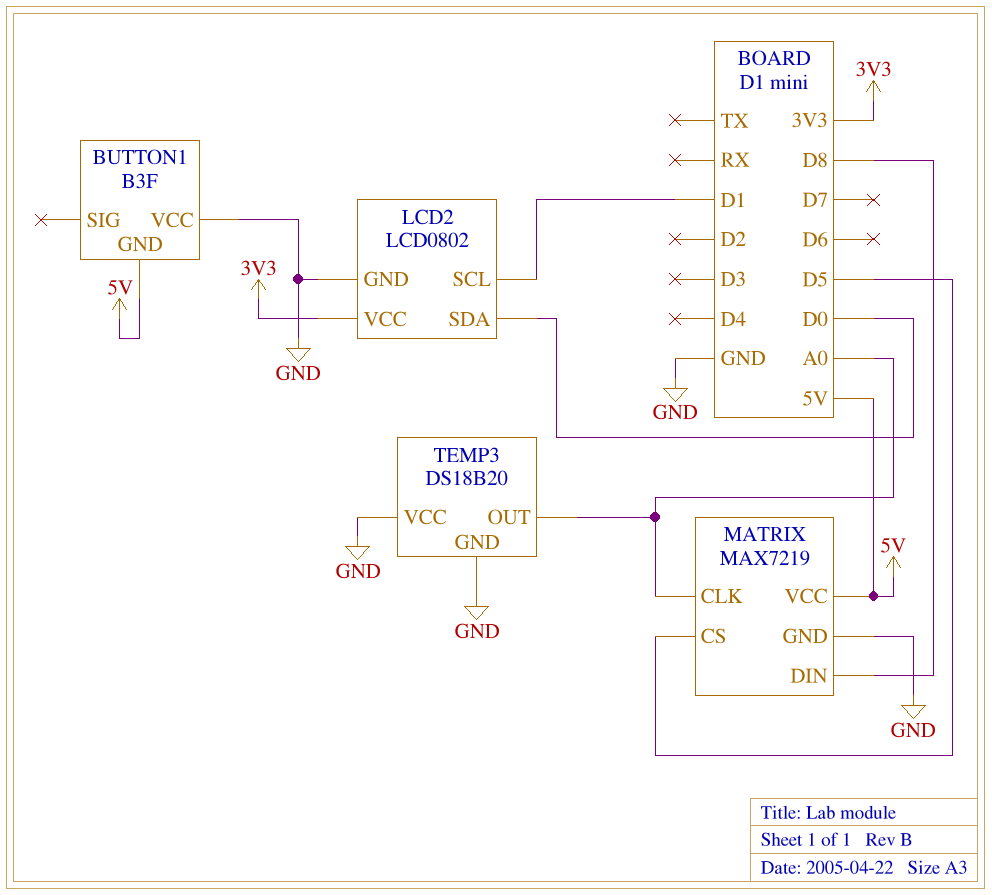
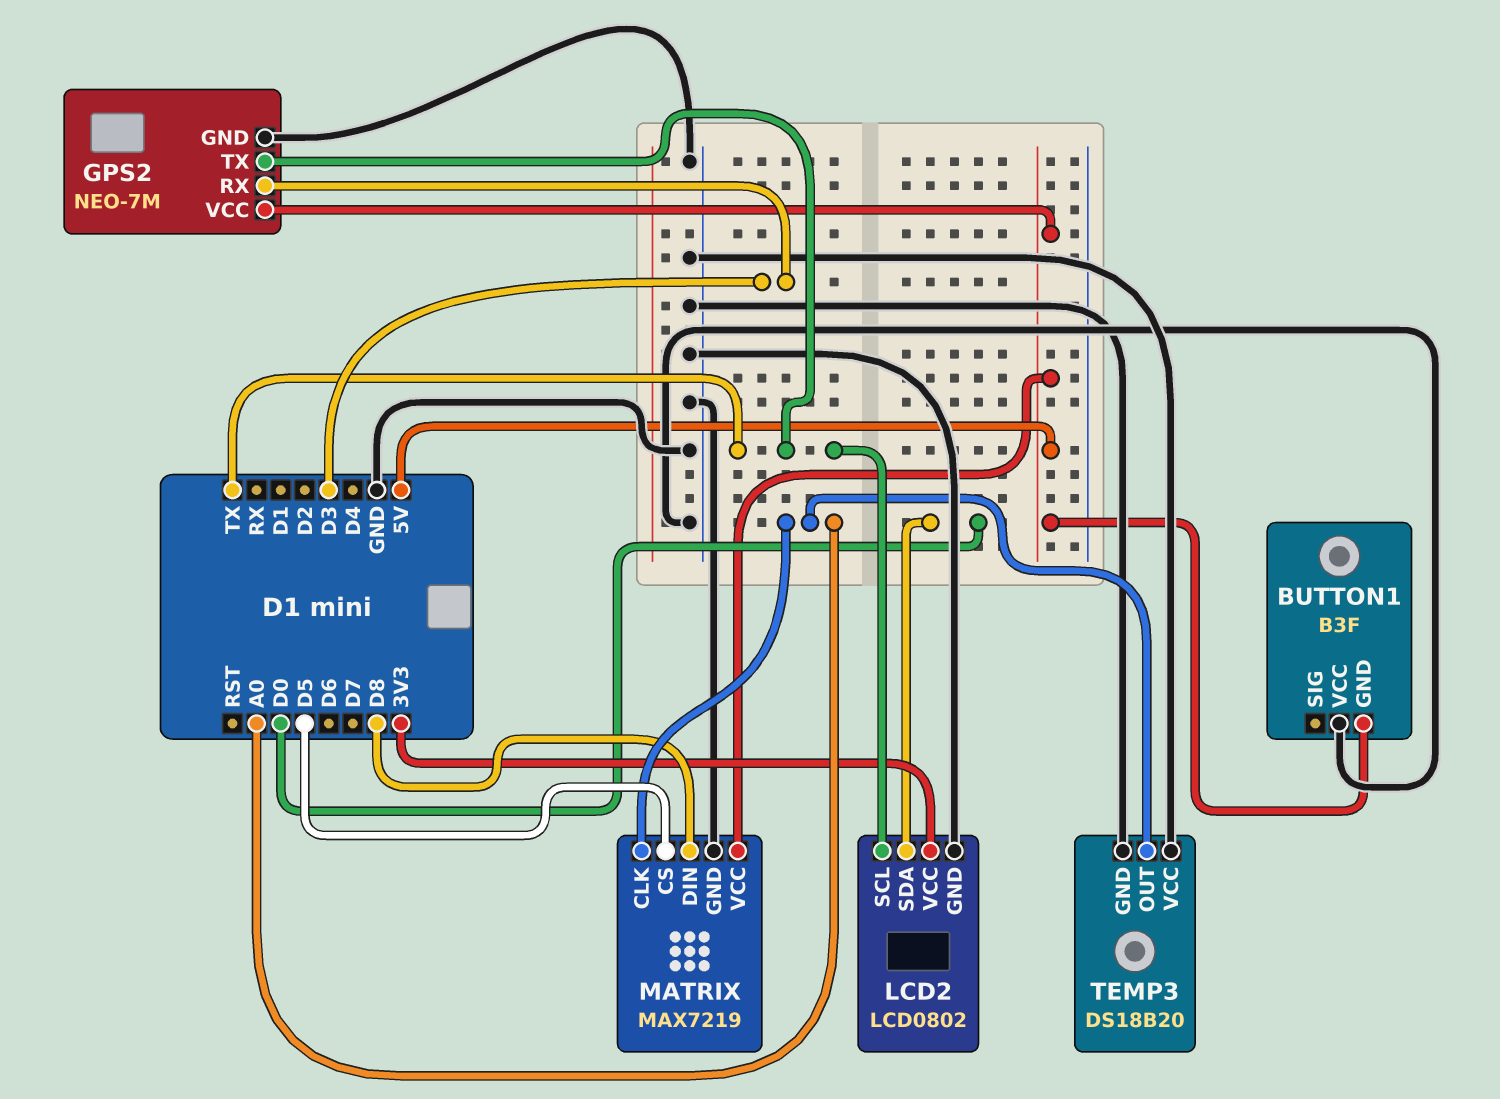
GPS2: none -> NEO-7M
GPS2 pin GND: none -> GND
GPS2 pin RX: none -> D3
GPS2 pin TX: none -> TX
GPS2 pin VCC: none -> 5V
LCD2 pin SCL: D1 -> TX

